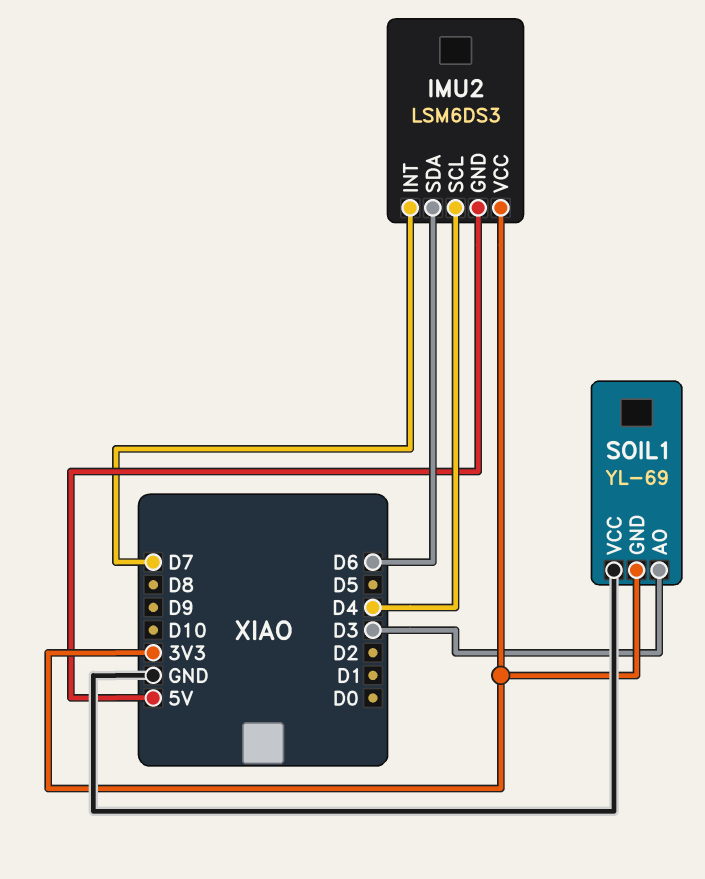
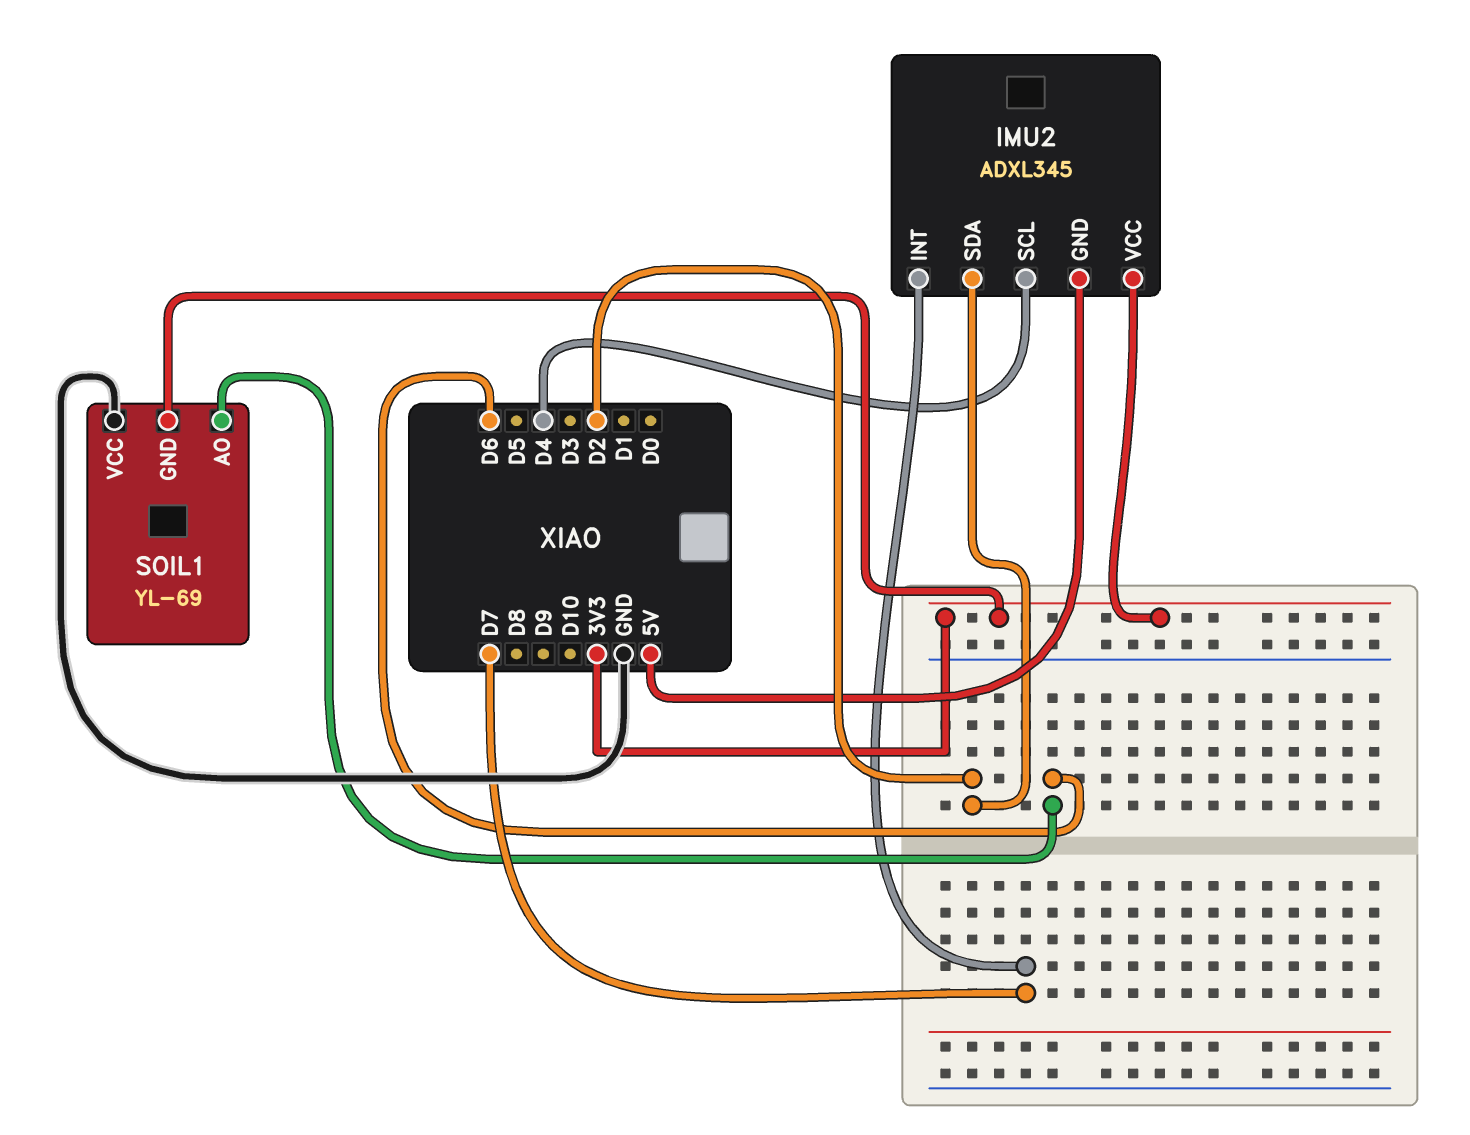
IMU2: LSM6DS3 -> ADXL345
IMU2 pin SDA: D6 -> D2
SOIL1 pin AO: D3 -> D6

